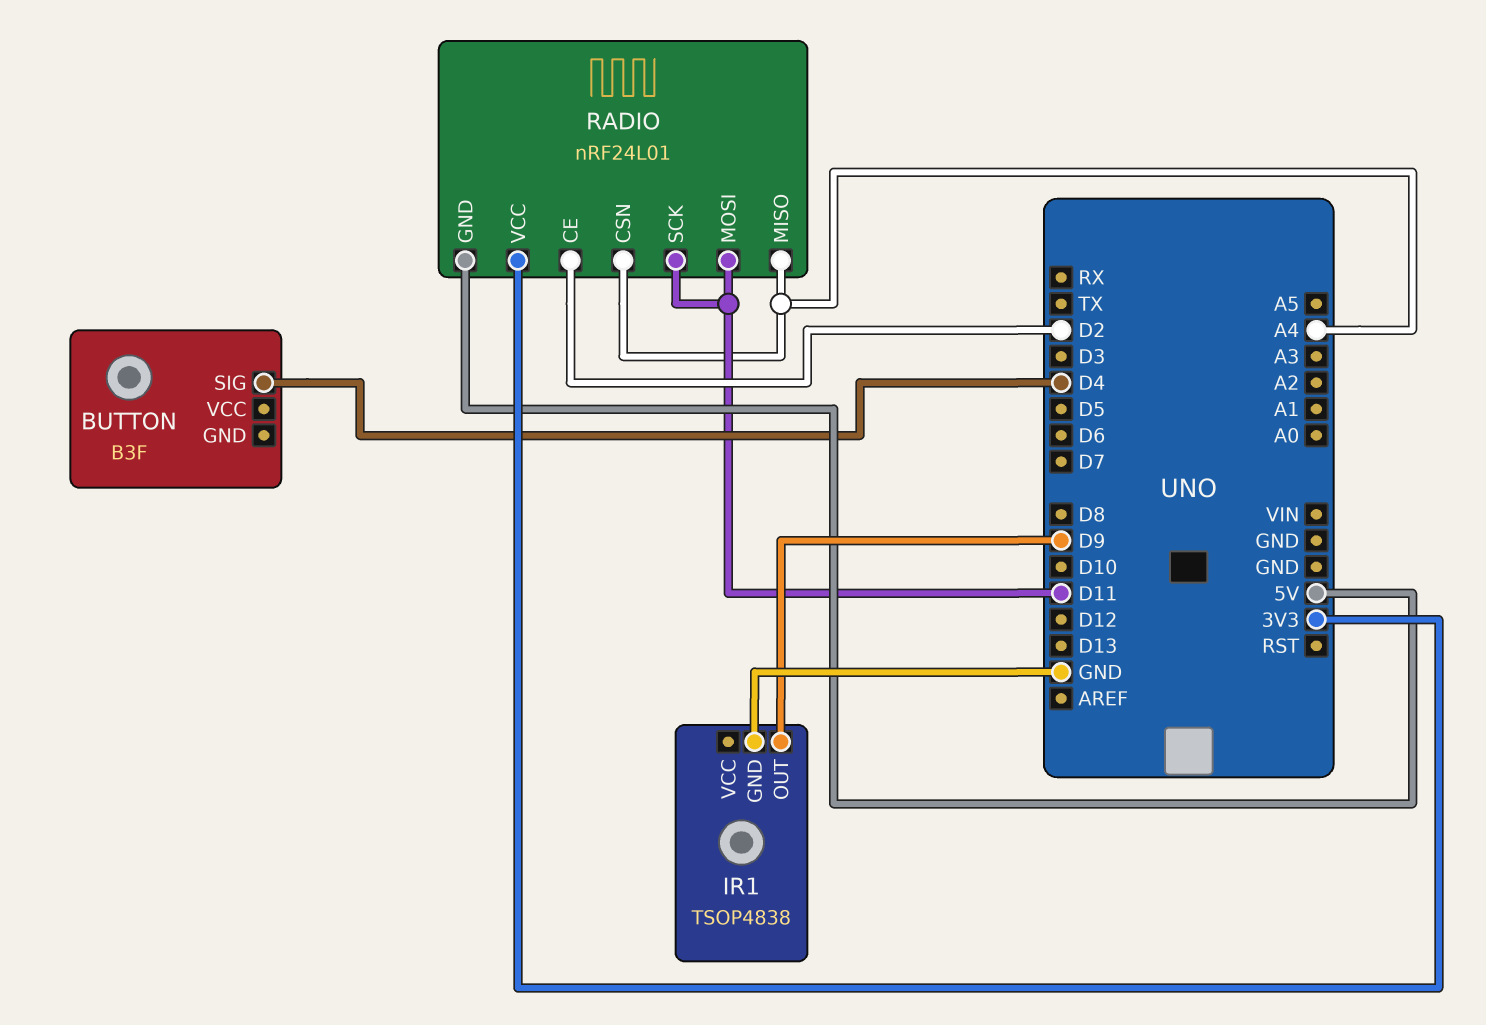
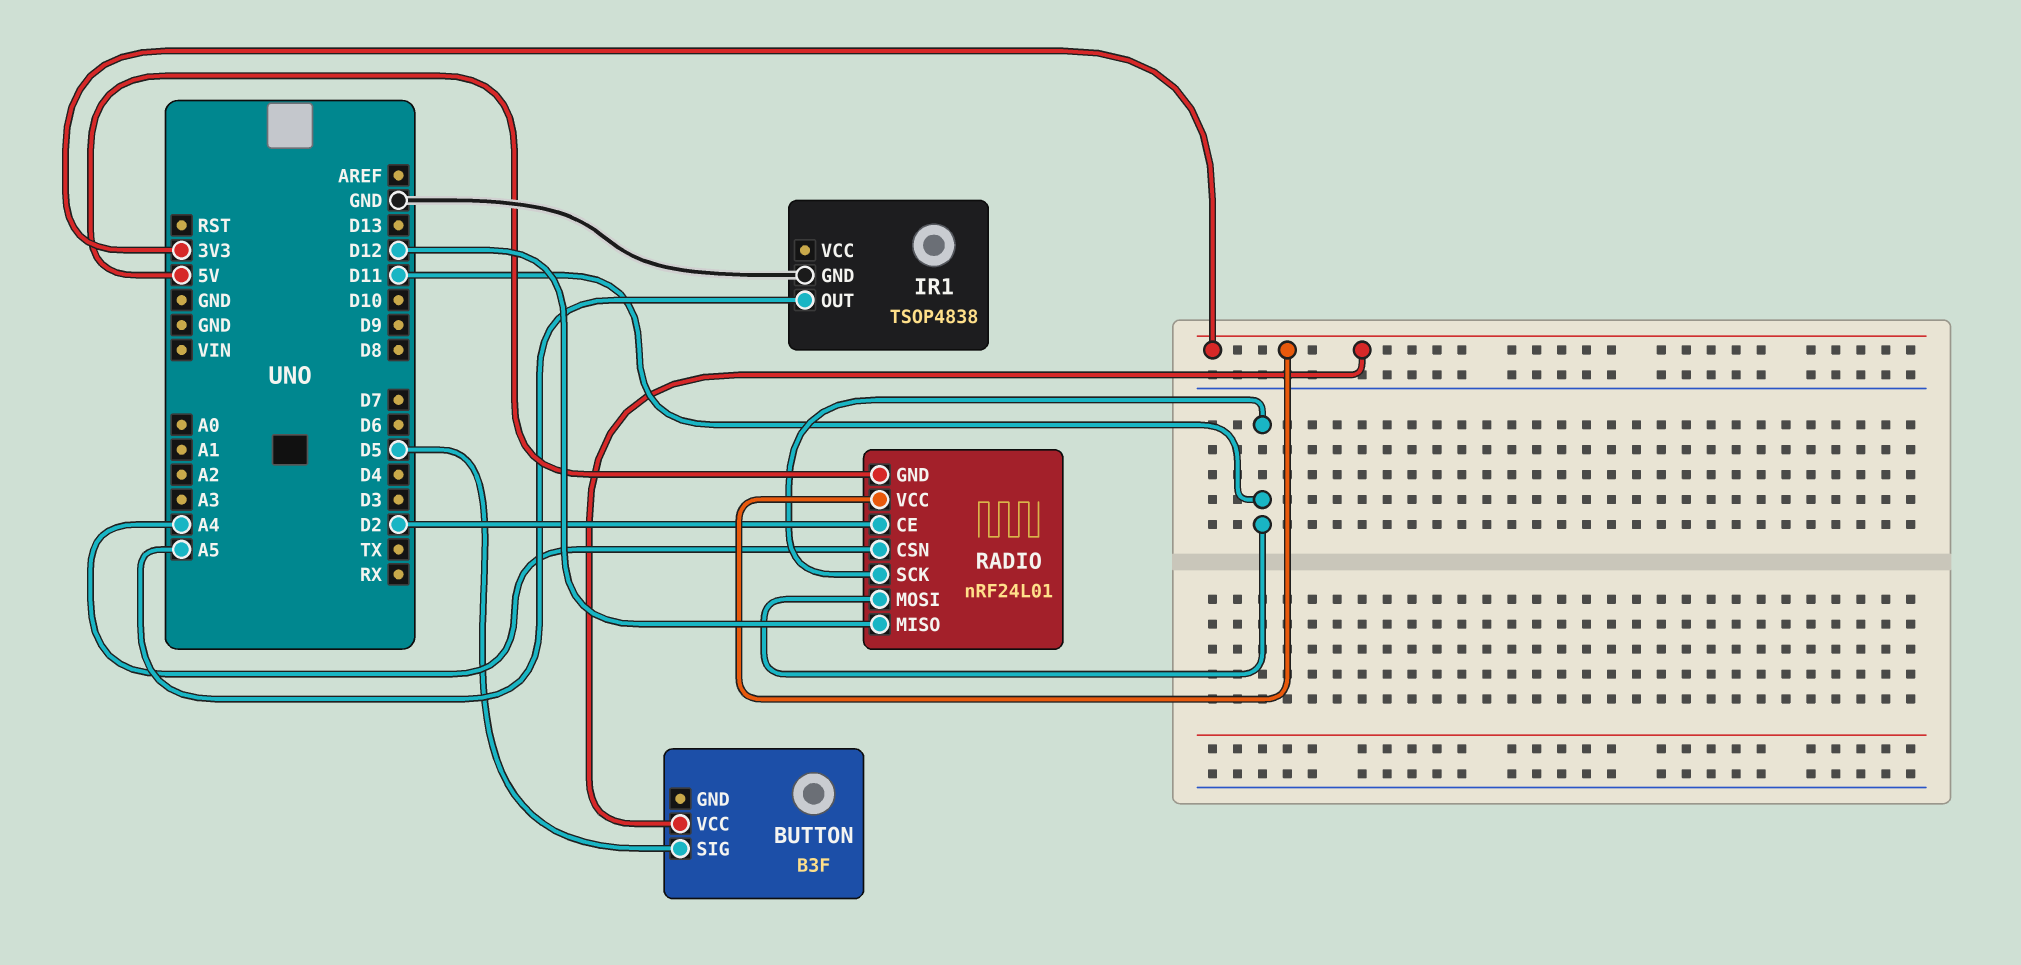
BUTTON pin SIG: D4 -> D5
BUTTON pin VCC: none -> 3V3
IR1 pin OUT: D9 -> A5
RADIO pin MISO: A4 -> D12

